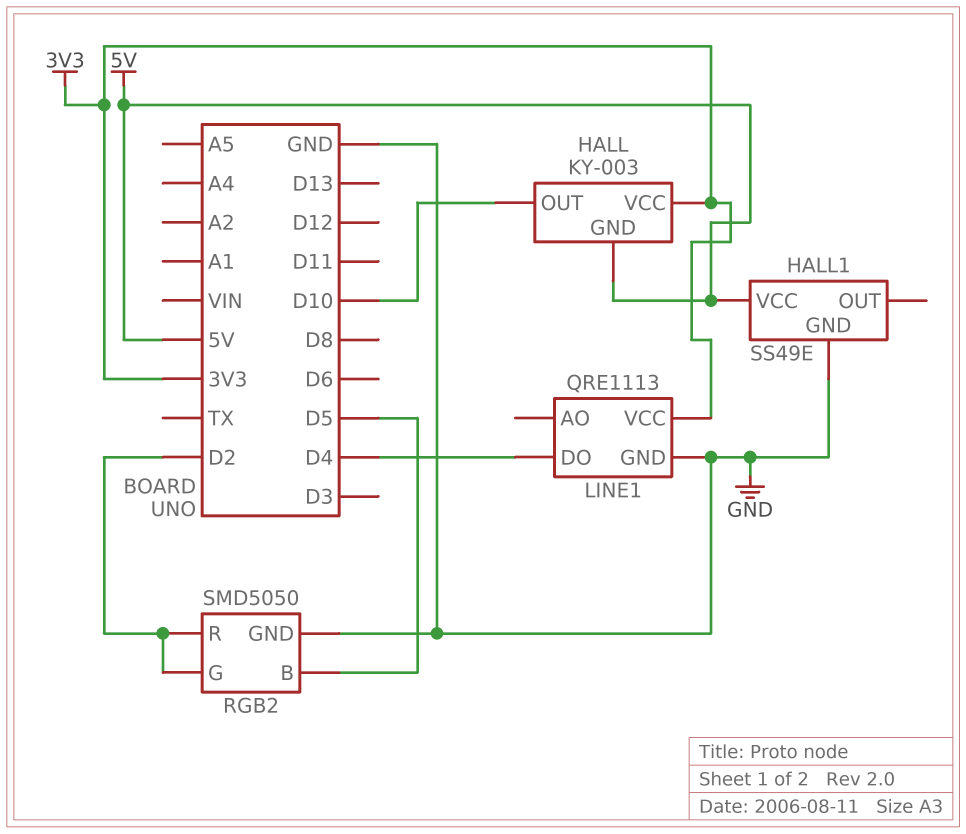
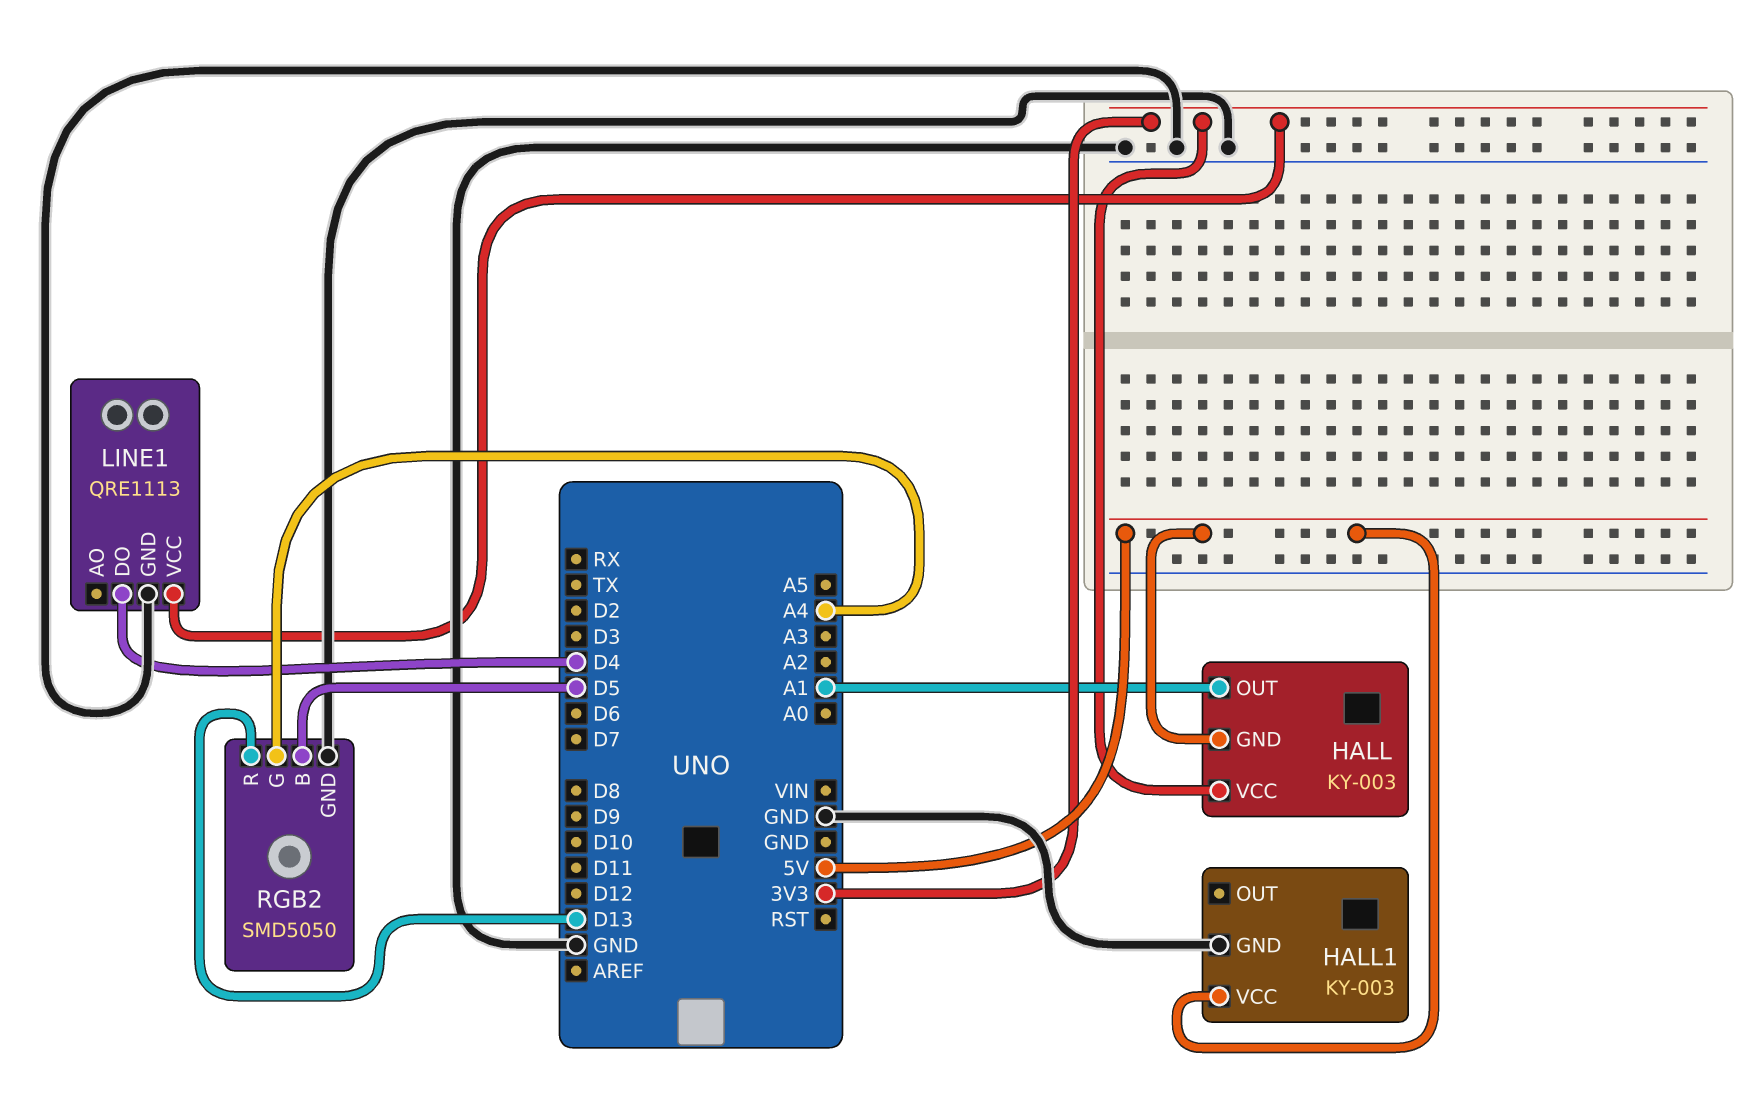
HALL pin OUT: D10 -> A1
HALL1: SS49E -> KY-003
RGB2 pin G: D2 -> A4
RGB2 pin R: D2 -> D13

